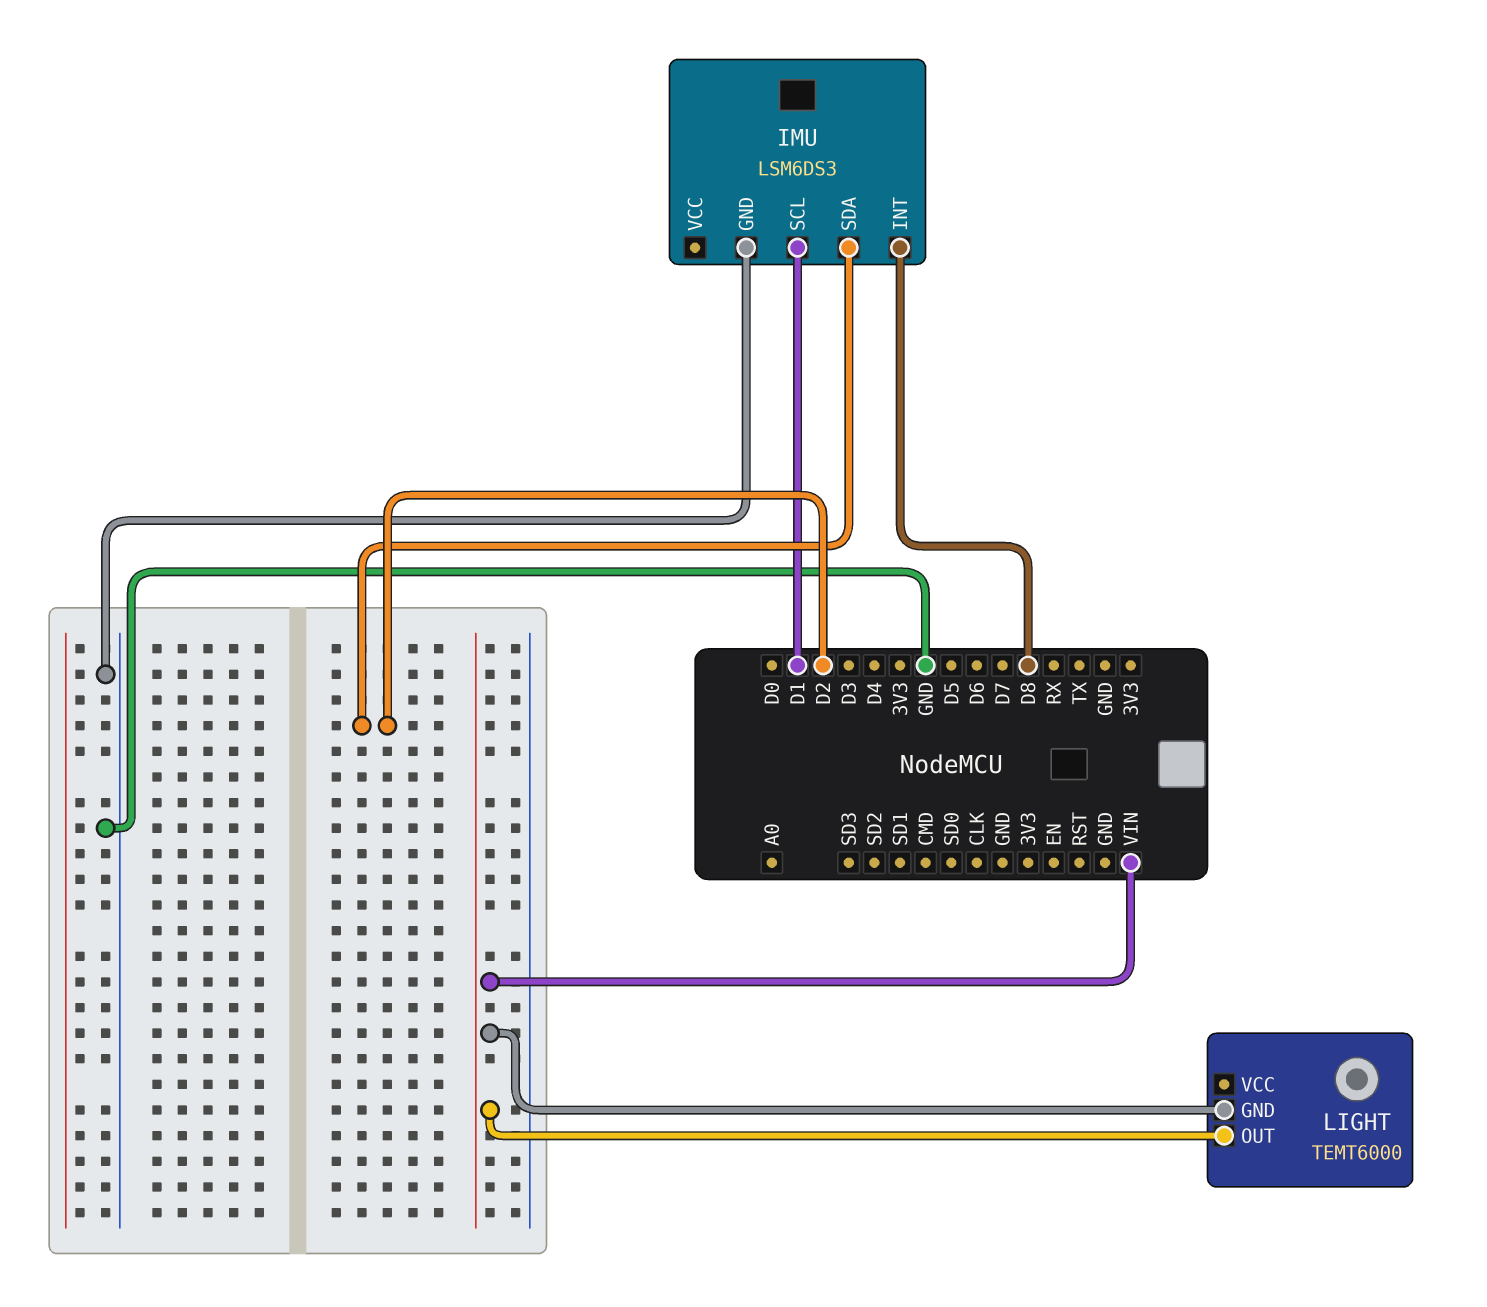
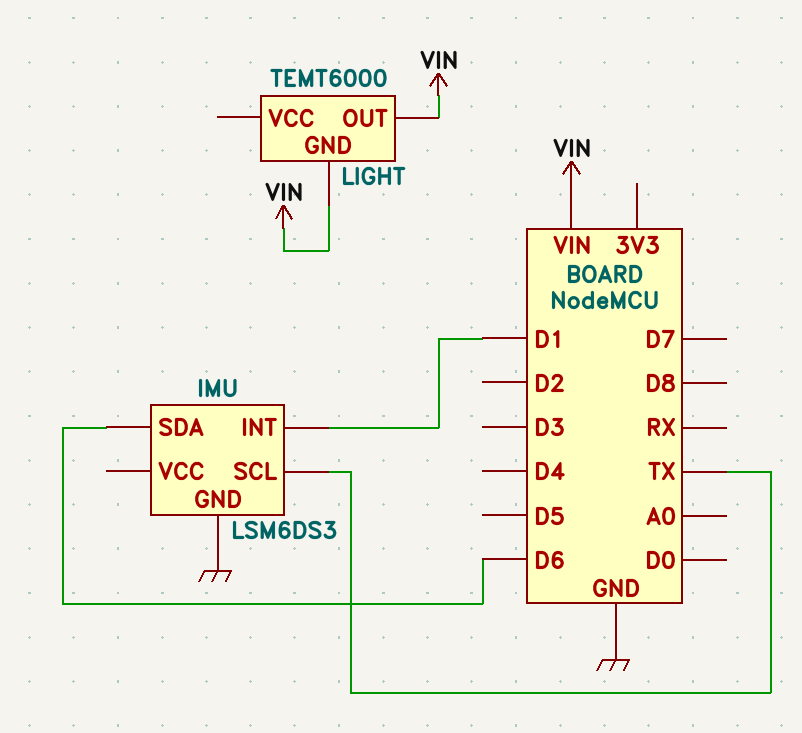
IMU pin INT: D8 -> D1
IMU pin SCL: D1 -> TX
IMU pin SDA: D2 -> D6

